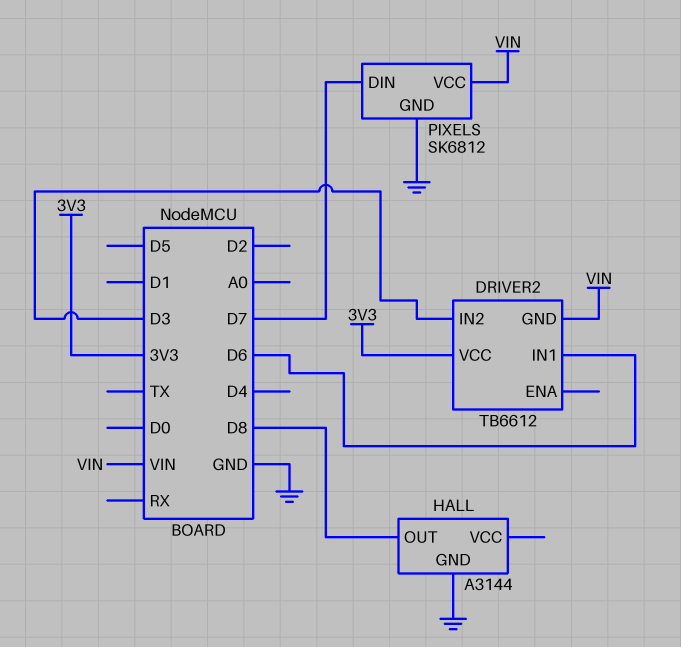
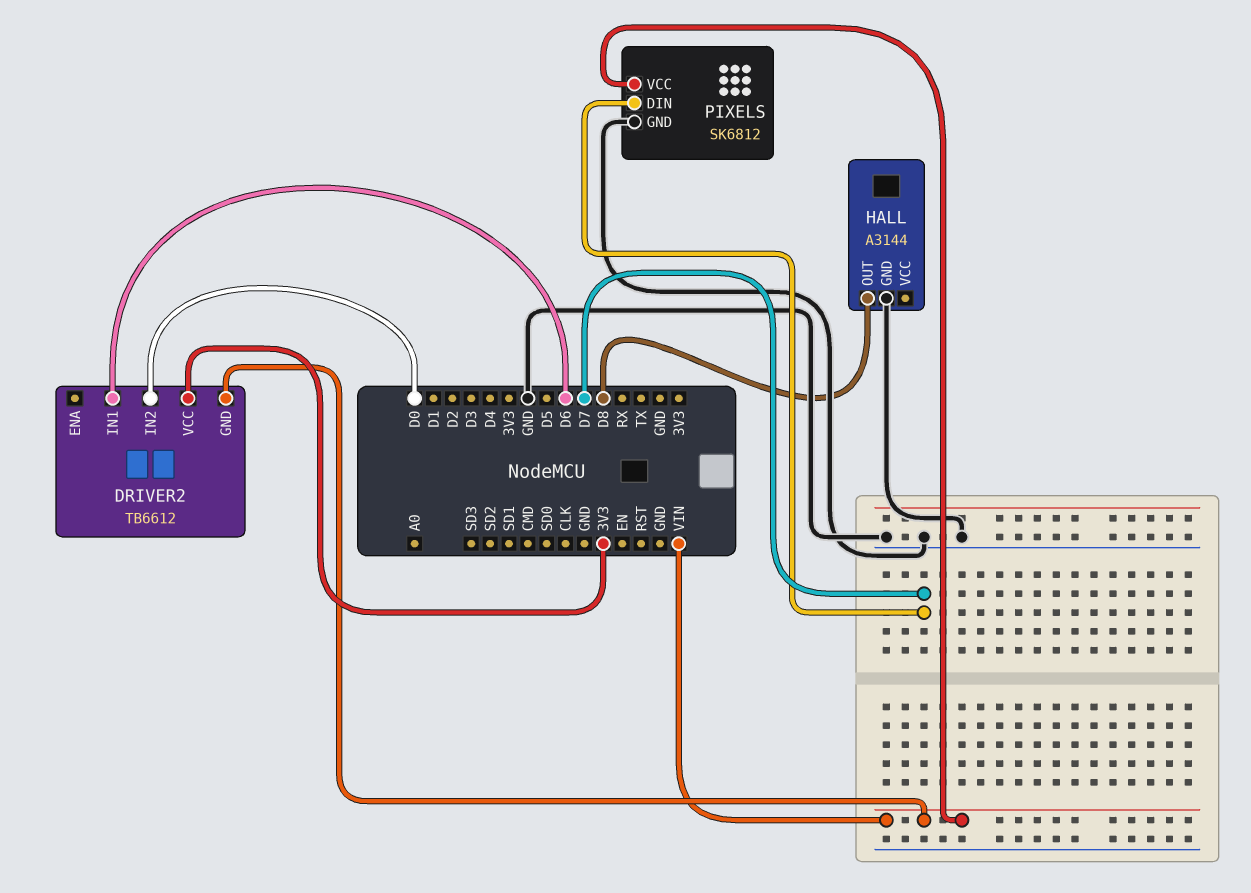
DRIVER2 pin IN2: D3 -> D0

